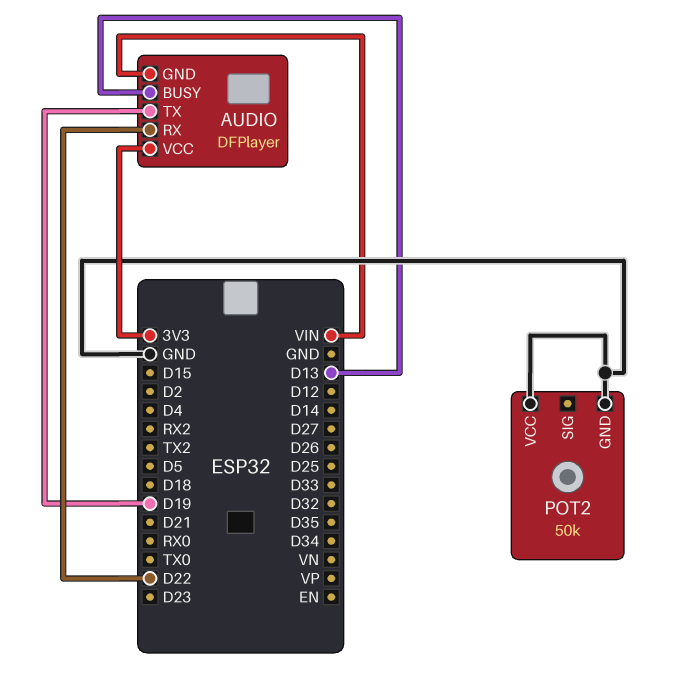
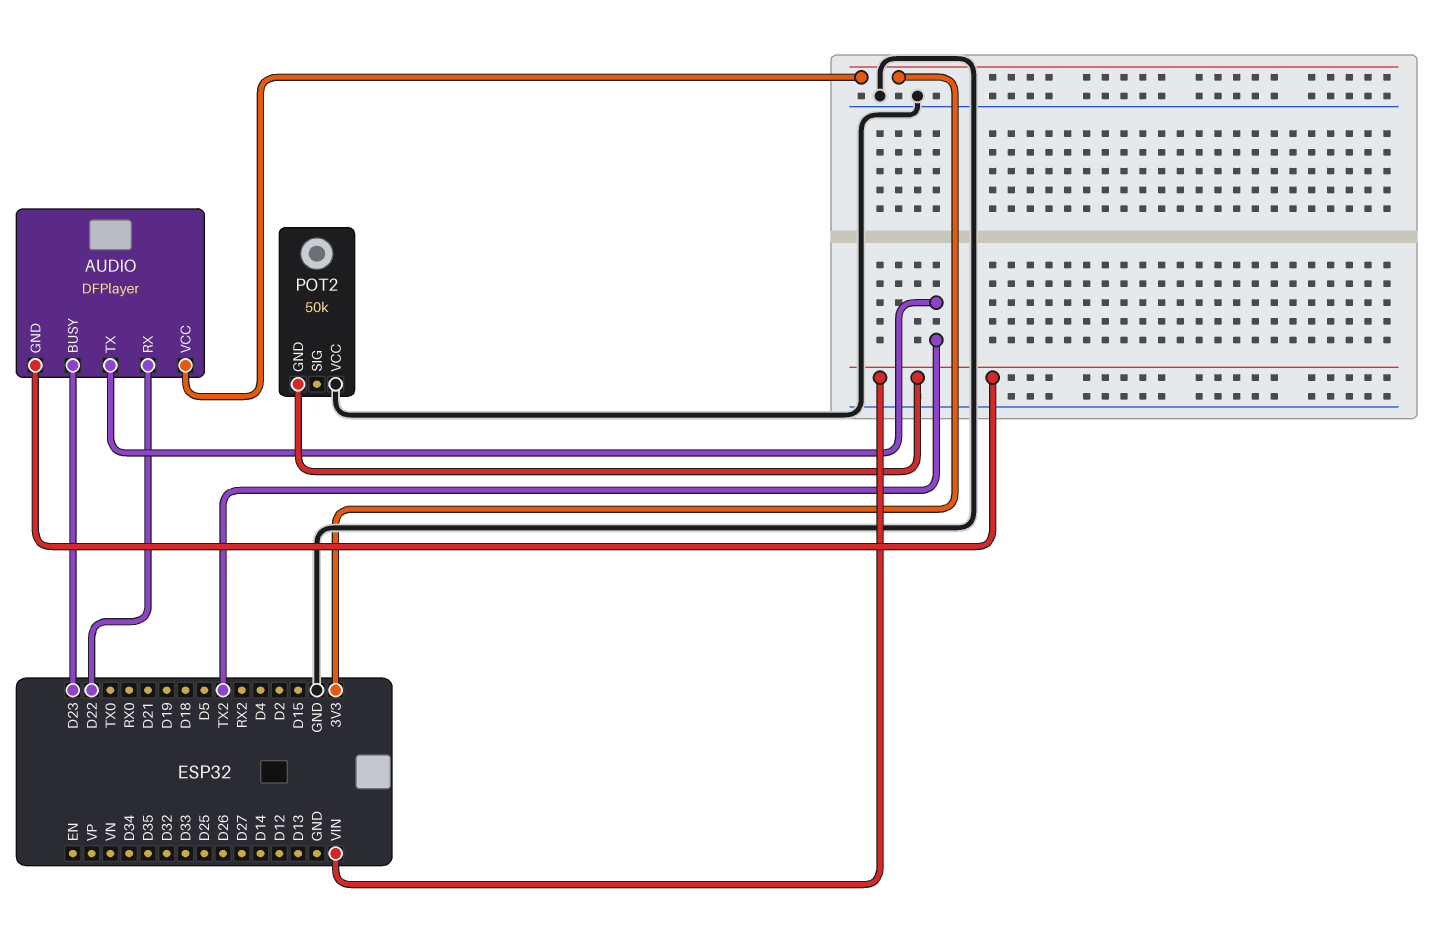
AUDIO pin BUSY: D13 -> D23
AUDIO pin TX: D19 -> TX2
POT2 pin GND: GND -> VIN

